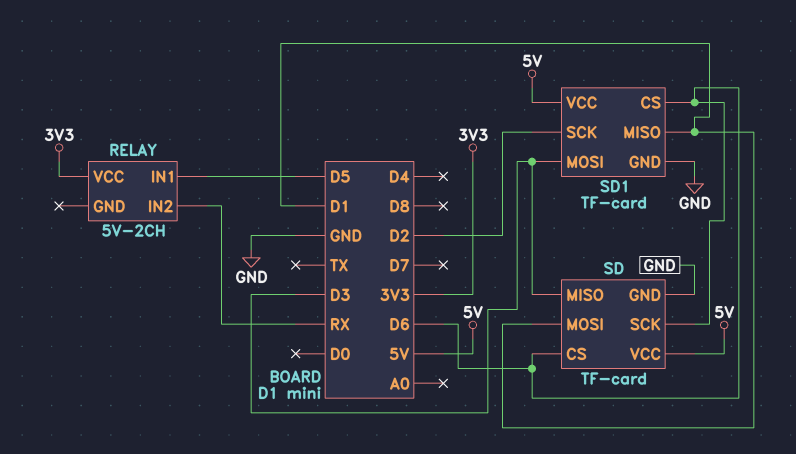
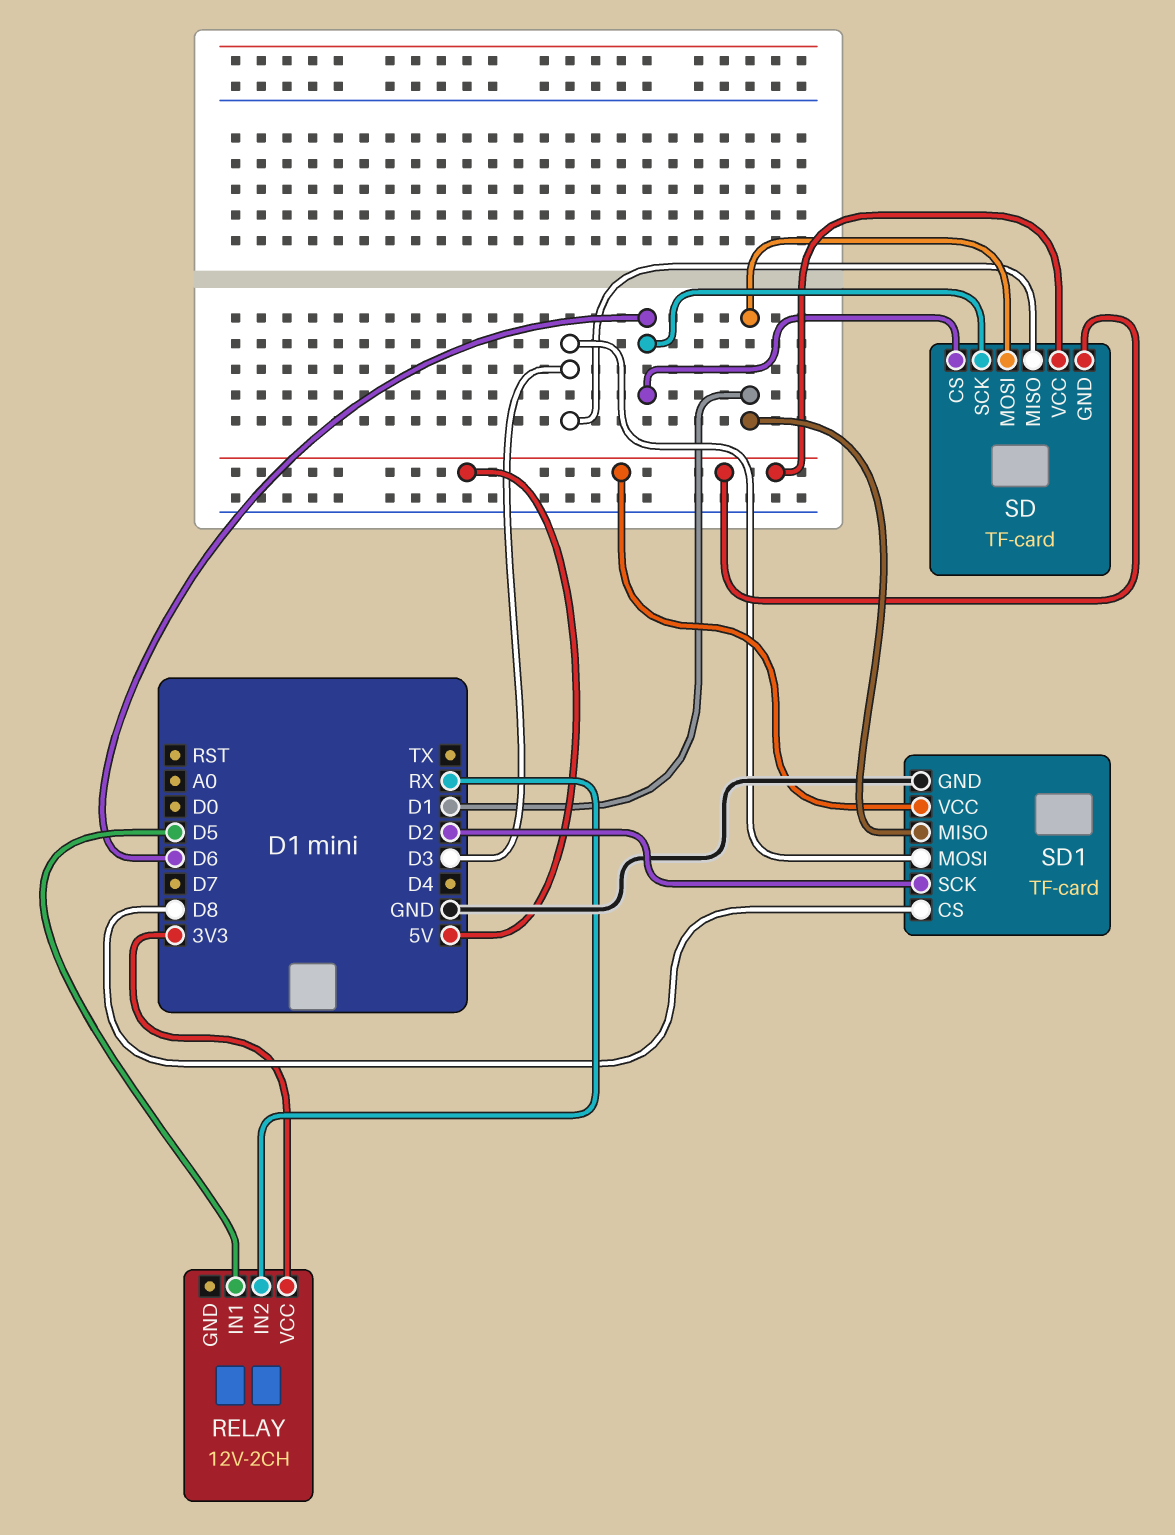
RELAY: 5V-2CH -> 12V-2CH
SD pin GND: GND -> 5V
SD1 pin CS: D6 -> D8

